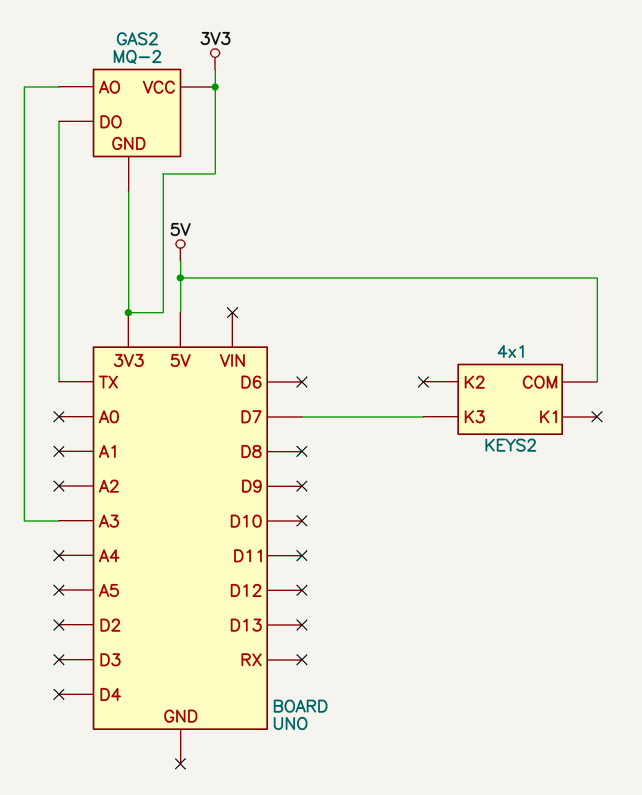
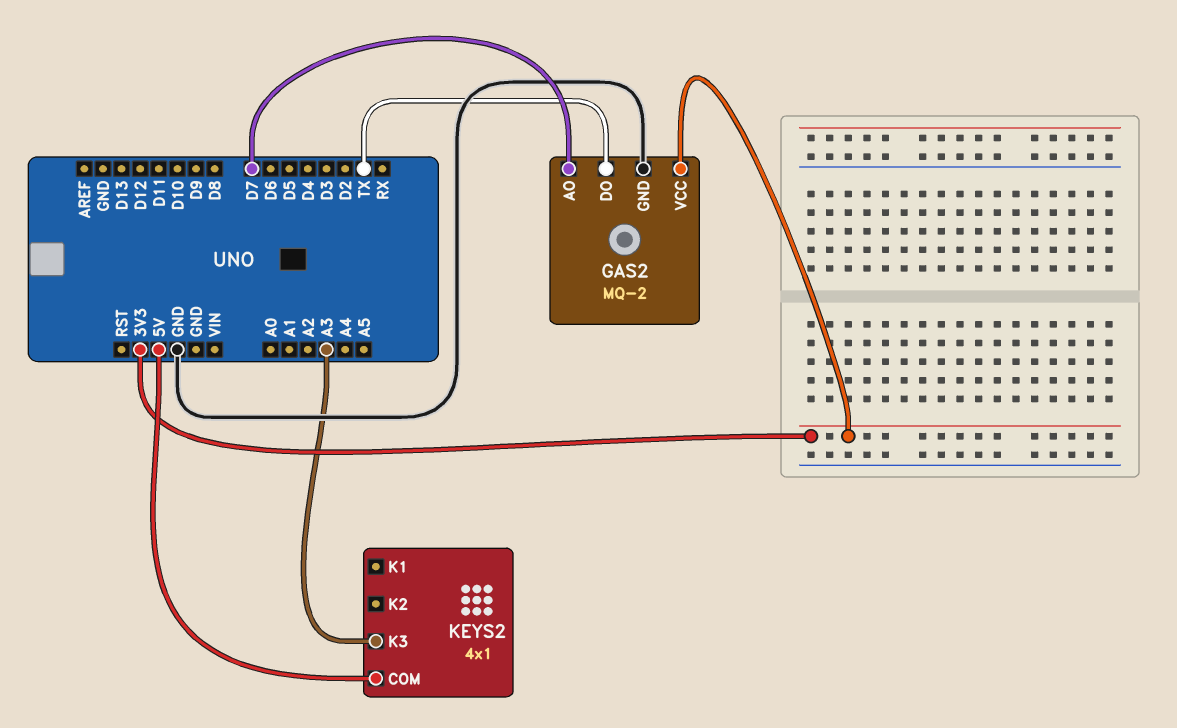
GAS2 pin AO: A3 -> D7
GAS2 pin GND: 3V3 -> GND
KEYS2 pin K3: D7 -> A3

